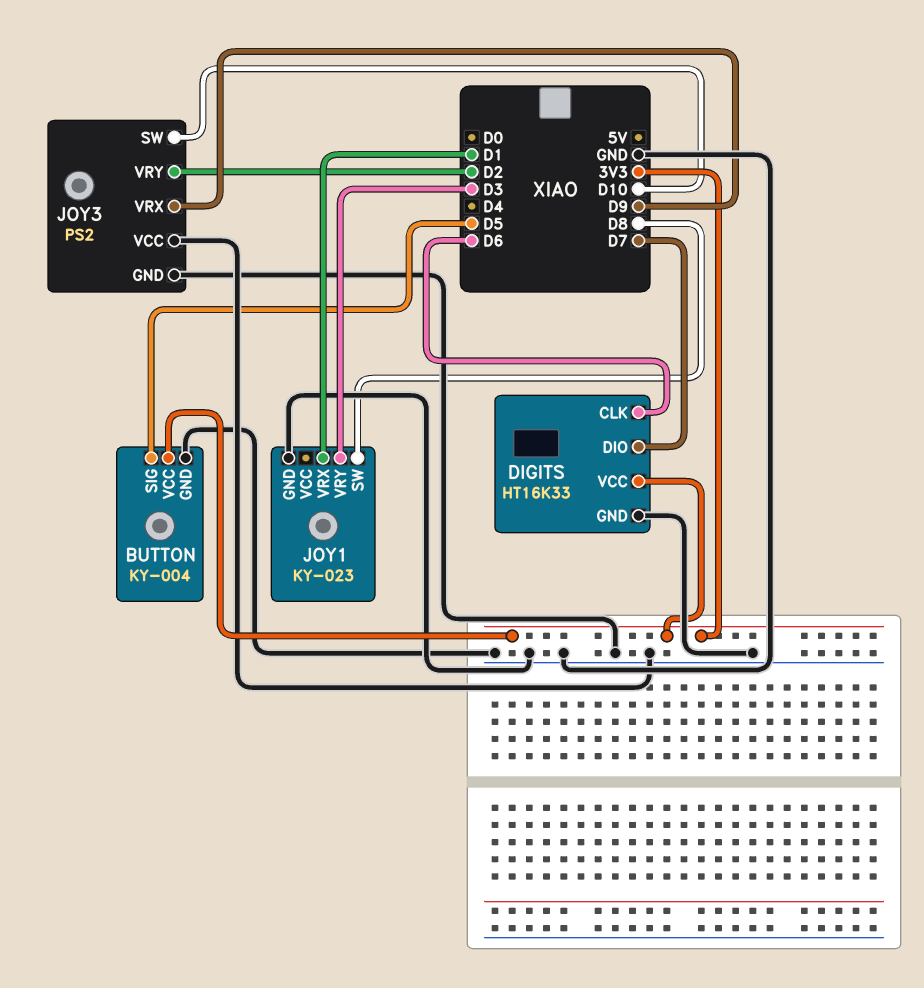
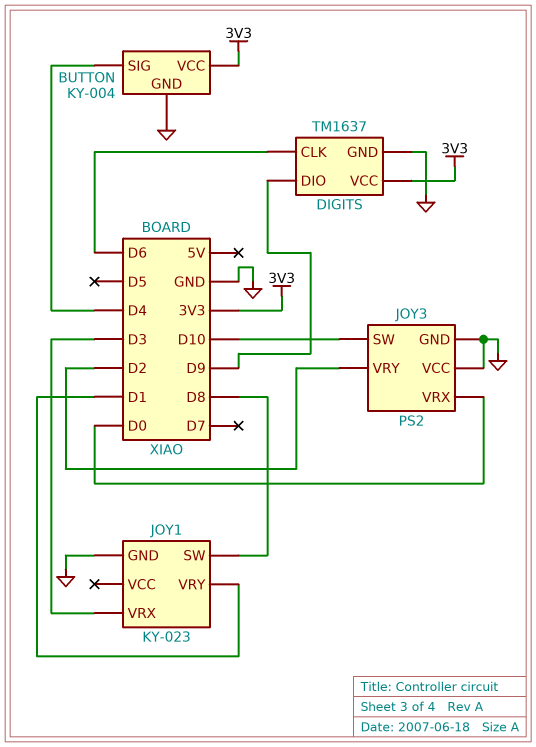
BUTTON pin SIG: D5 -> D4
DIGITS: HT16K33 -> TM1637
DIGITS pin DIO: D7 -> D9
JOY1 pin VRX: D1 -> D3
JOY1 pin VRY: D3 -> D1
JOY3 pin VRX: D9 -> D0

